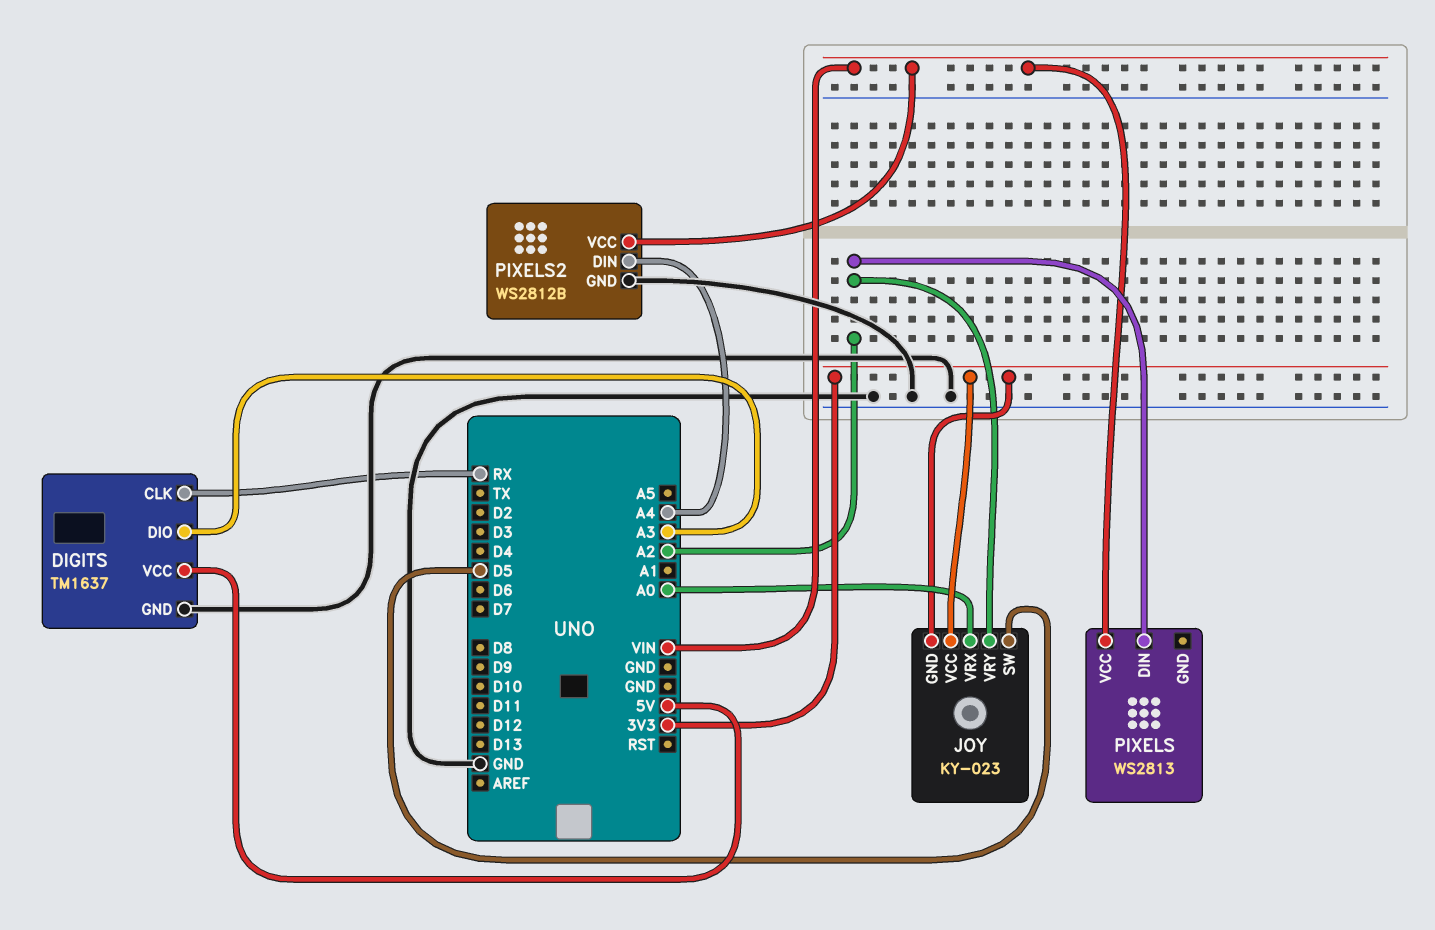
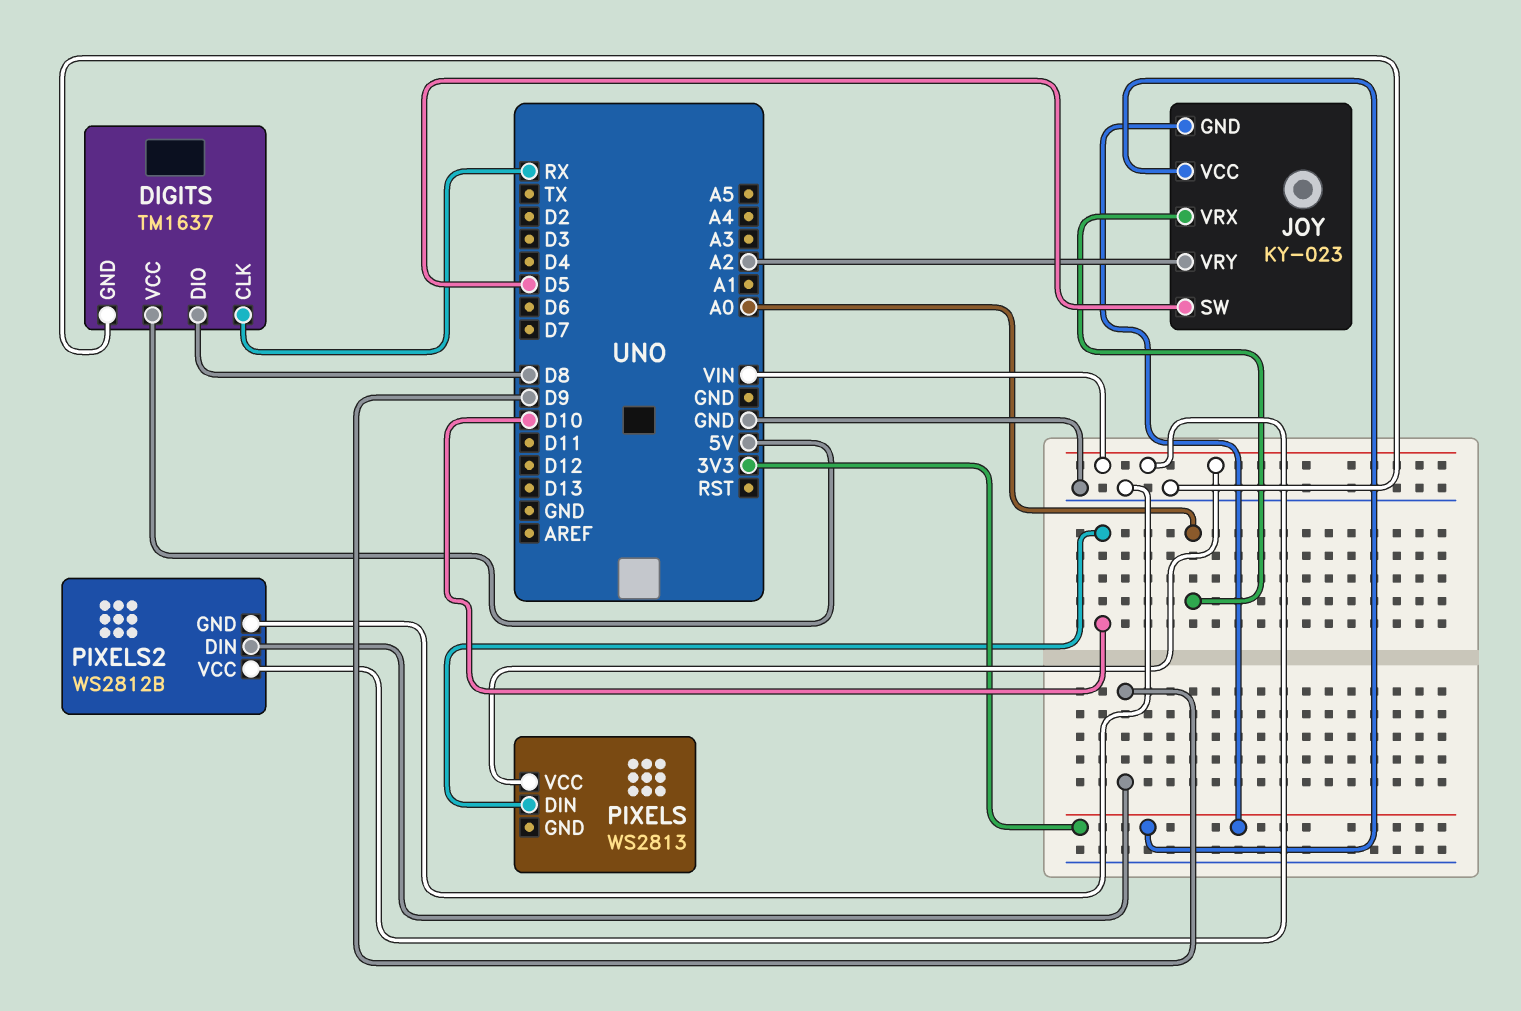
DIGITS pin DIO: A3 -> D8
PIXELS pin DIN: A2 -> D10
PIXELS2 pin DIN: A4 -> D9

